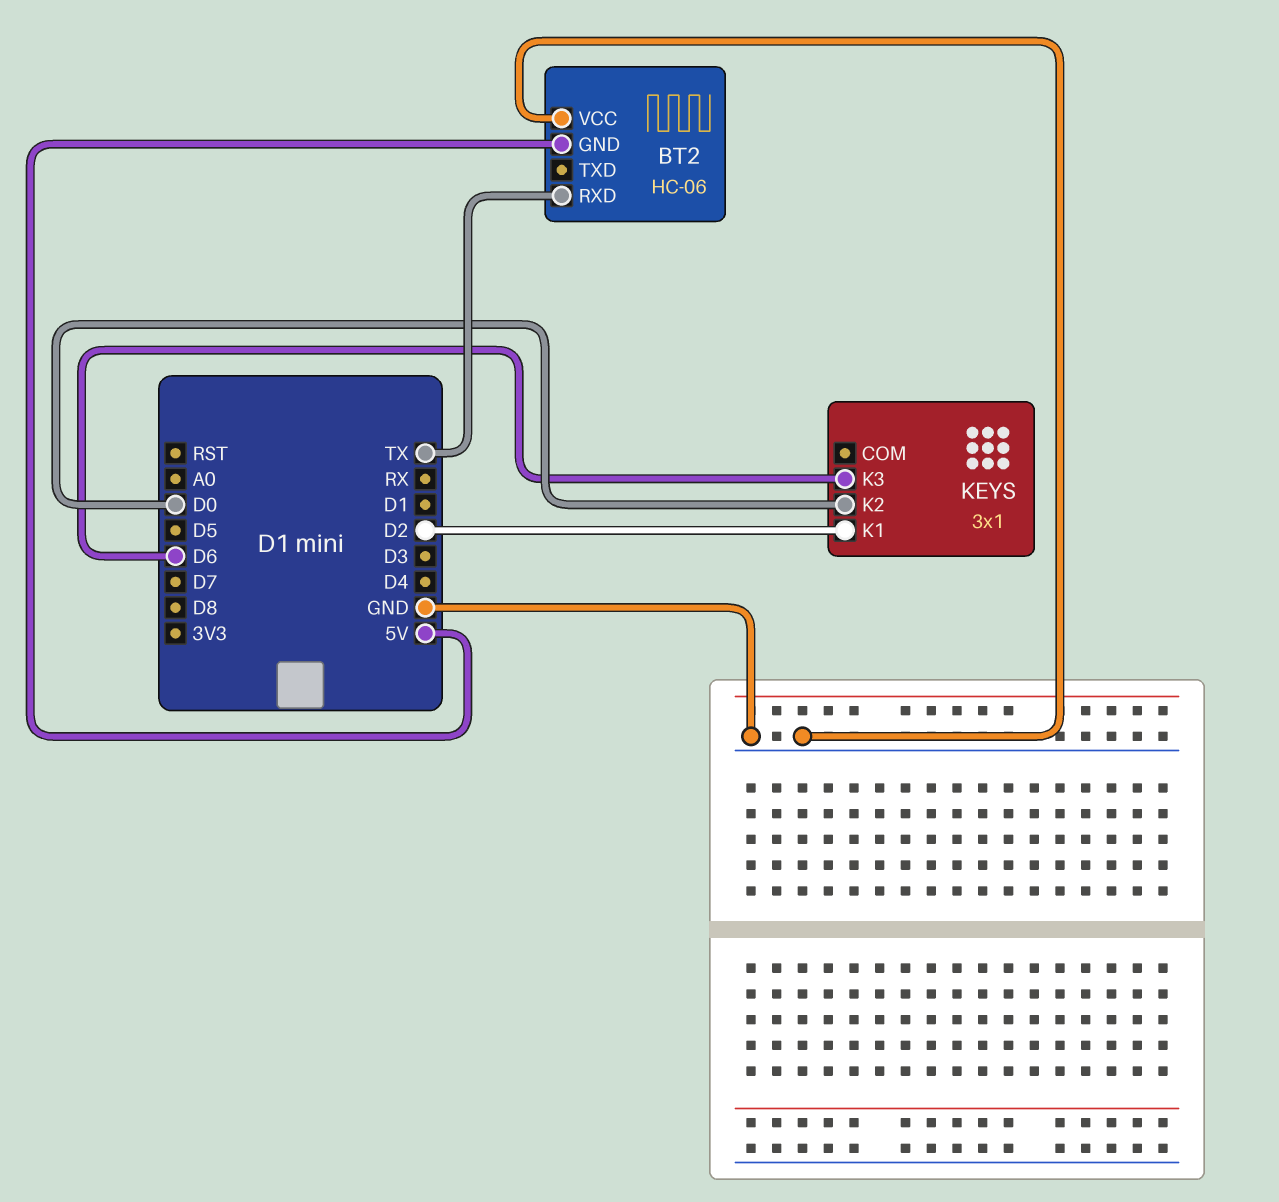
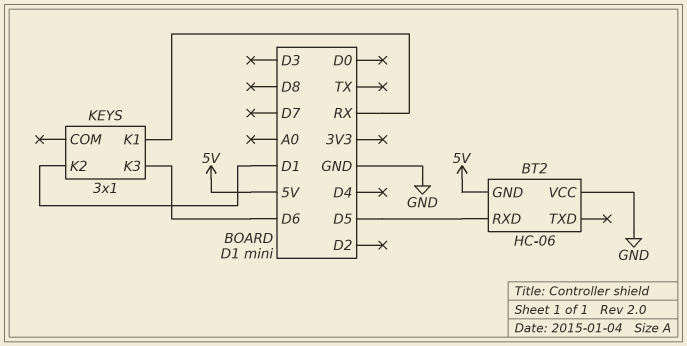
BT2 pin RXD: TX -> D5
KEYS pin K1: D2 -> RX
KEYS pin K2: D0 -> D1

